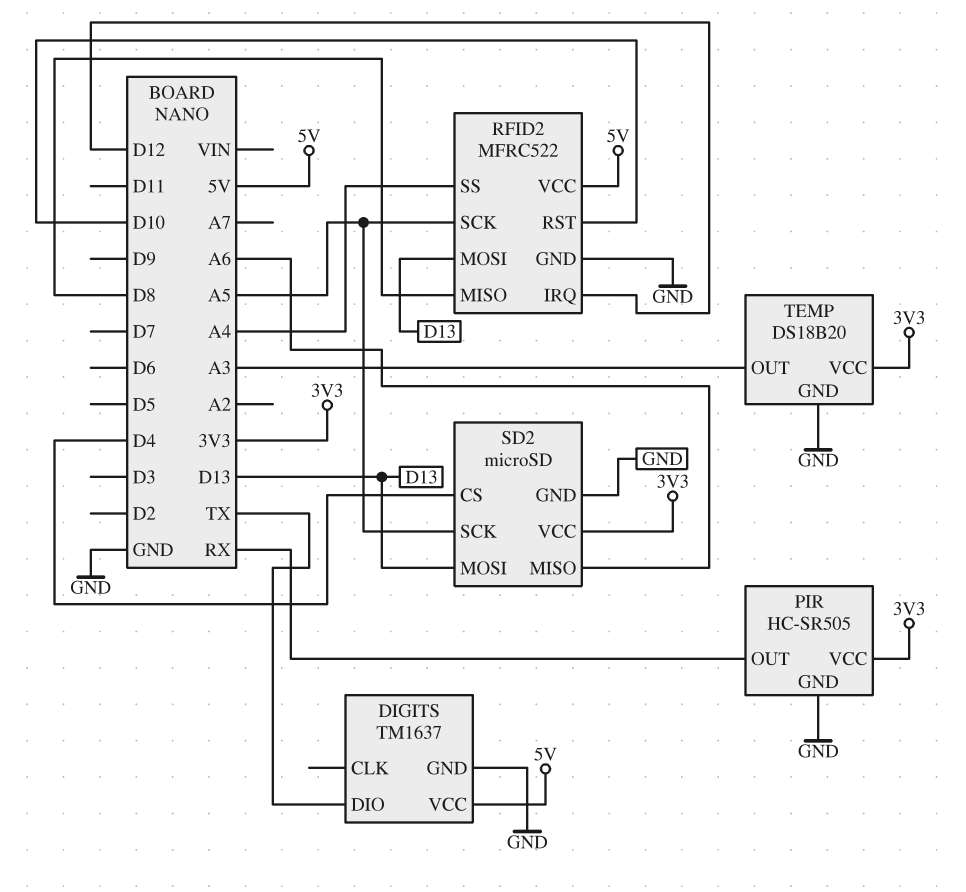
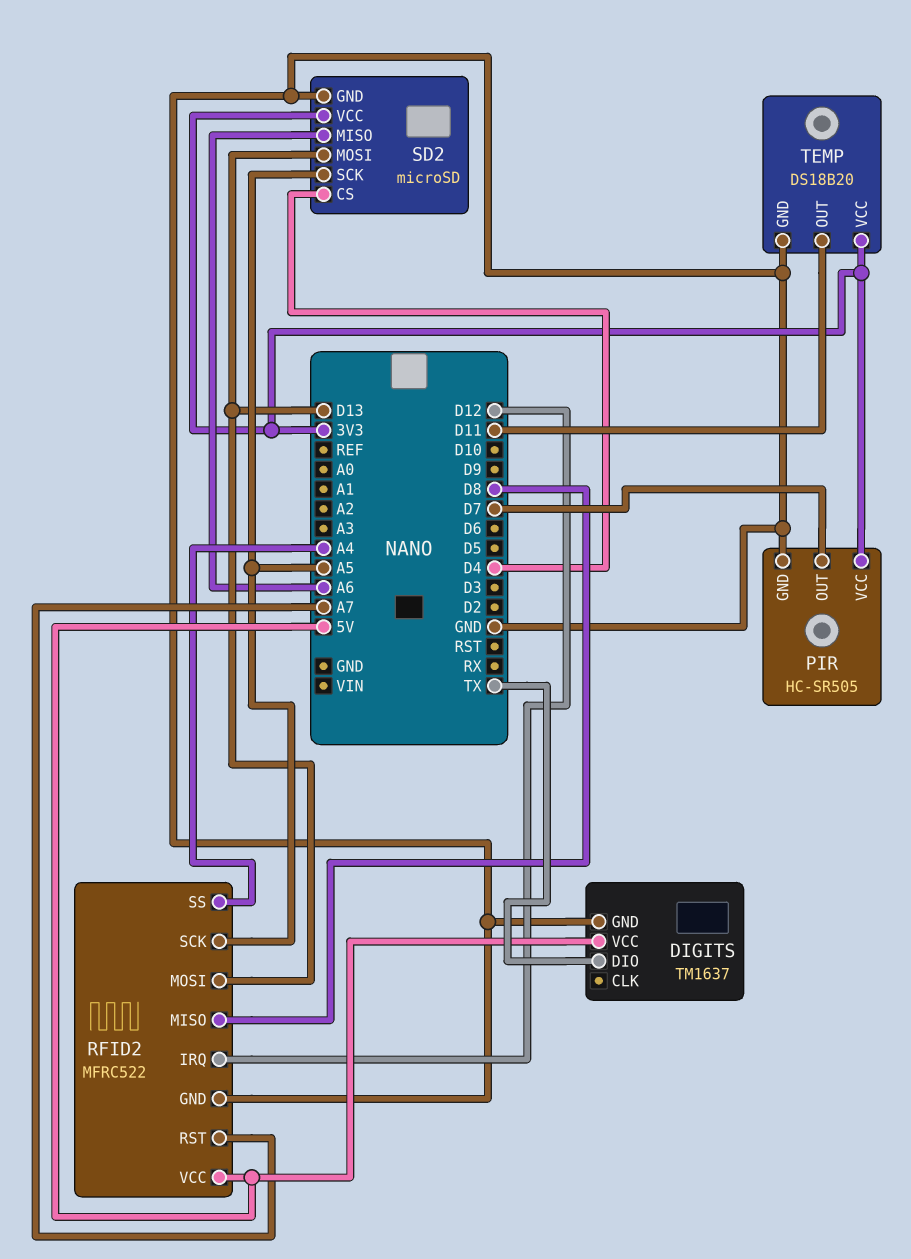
PIR pin OUT: RX -> D7
RFID2 pin RST: D10 -> A7
TEMP pin OUT: A3 -> D11

